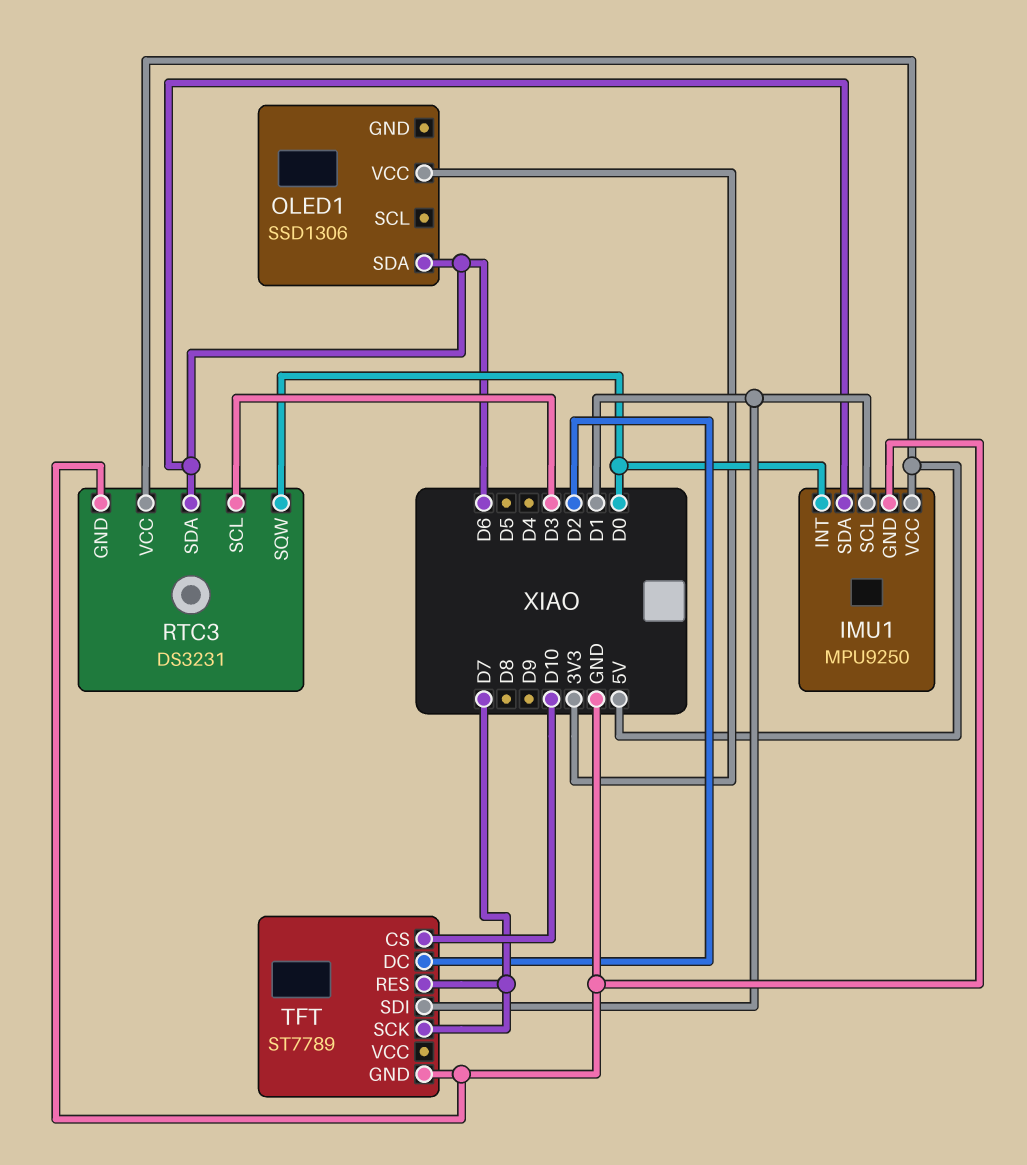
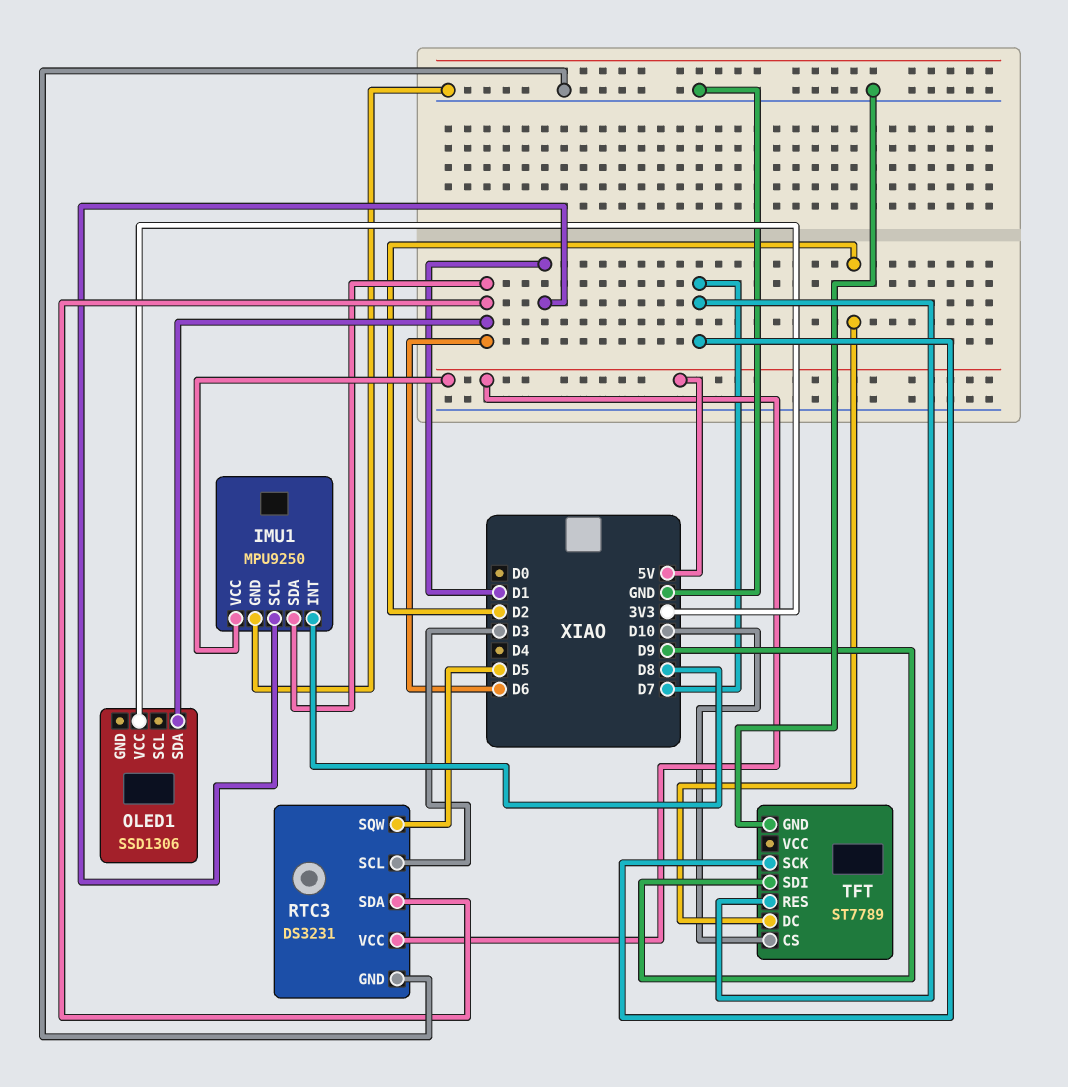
IMU1 pin INT: D0 -> D8
RTC3 pin SQW: D0 -> D5
TFT pin SDI: D1 -> D9

